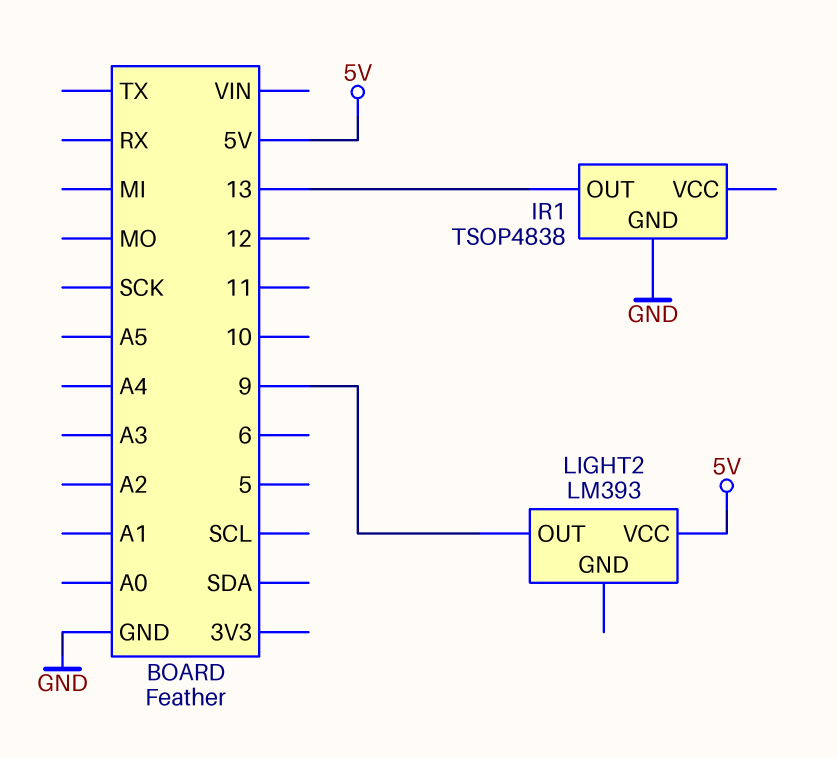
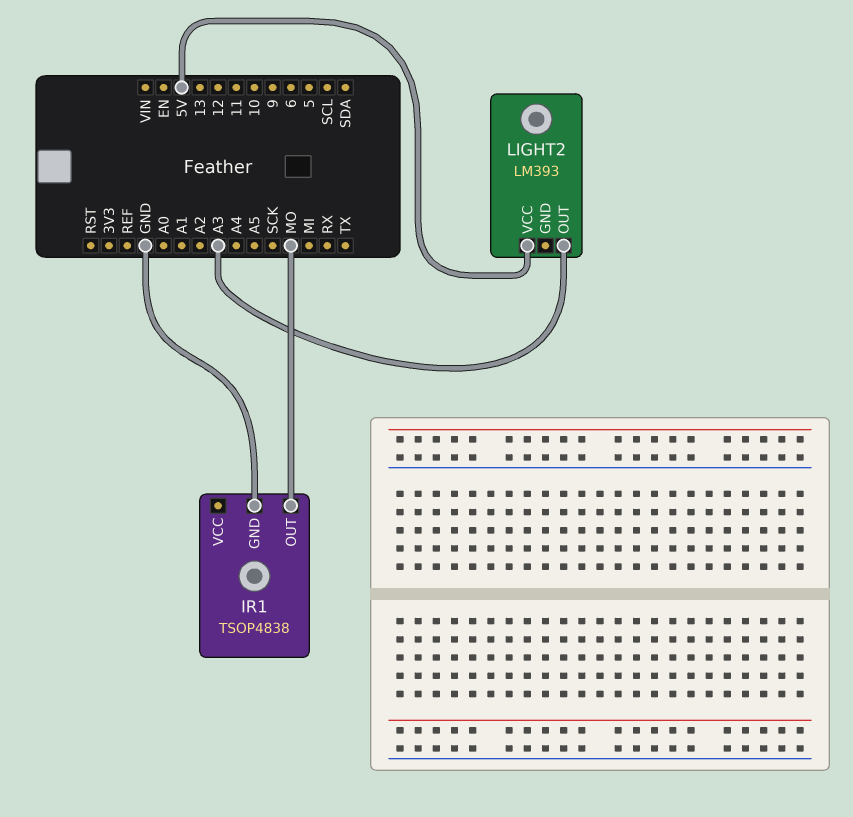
IR1 pin OUT: 13 -> MO
LIGHT2 pin OUT: 9 -> A3

